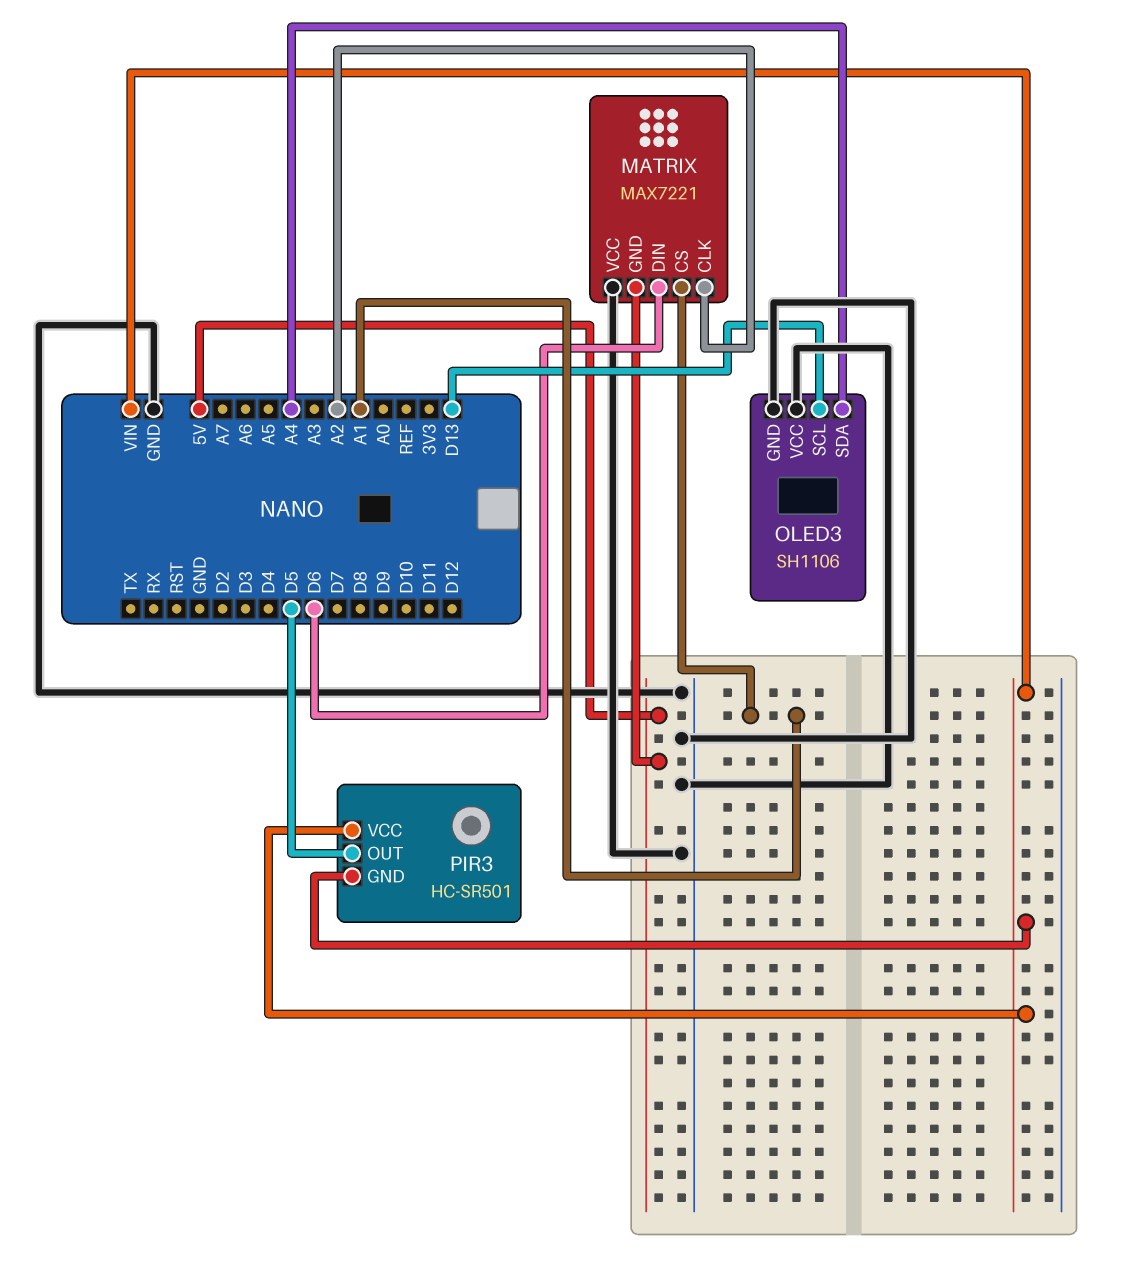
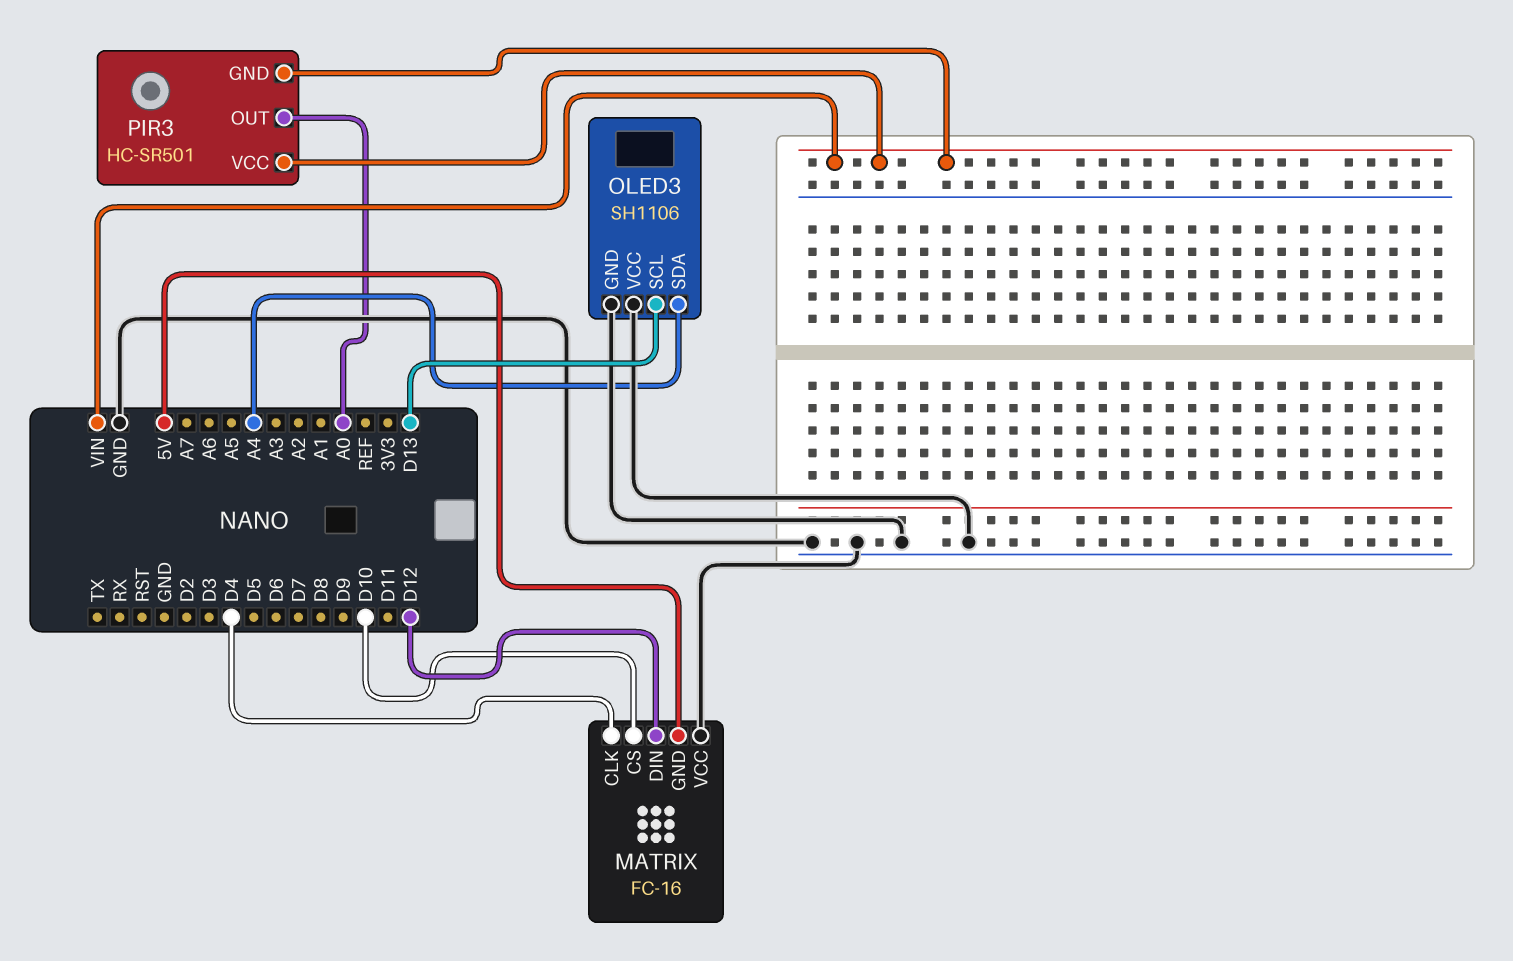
MATRIX: MAX7221 -> FC-16
MATRIX pin CLK: A2 -> D4
MATRIX pin CS: A1 -> D10
MATRIX pin DIN: D6 -> D12
PIR3 pin OUT: D5 -> A0

